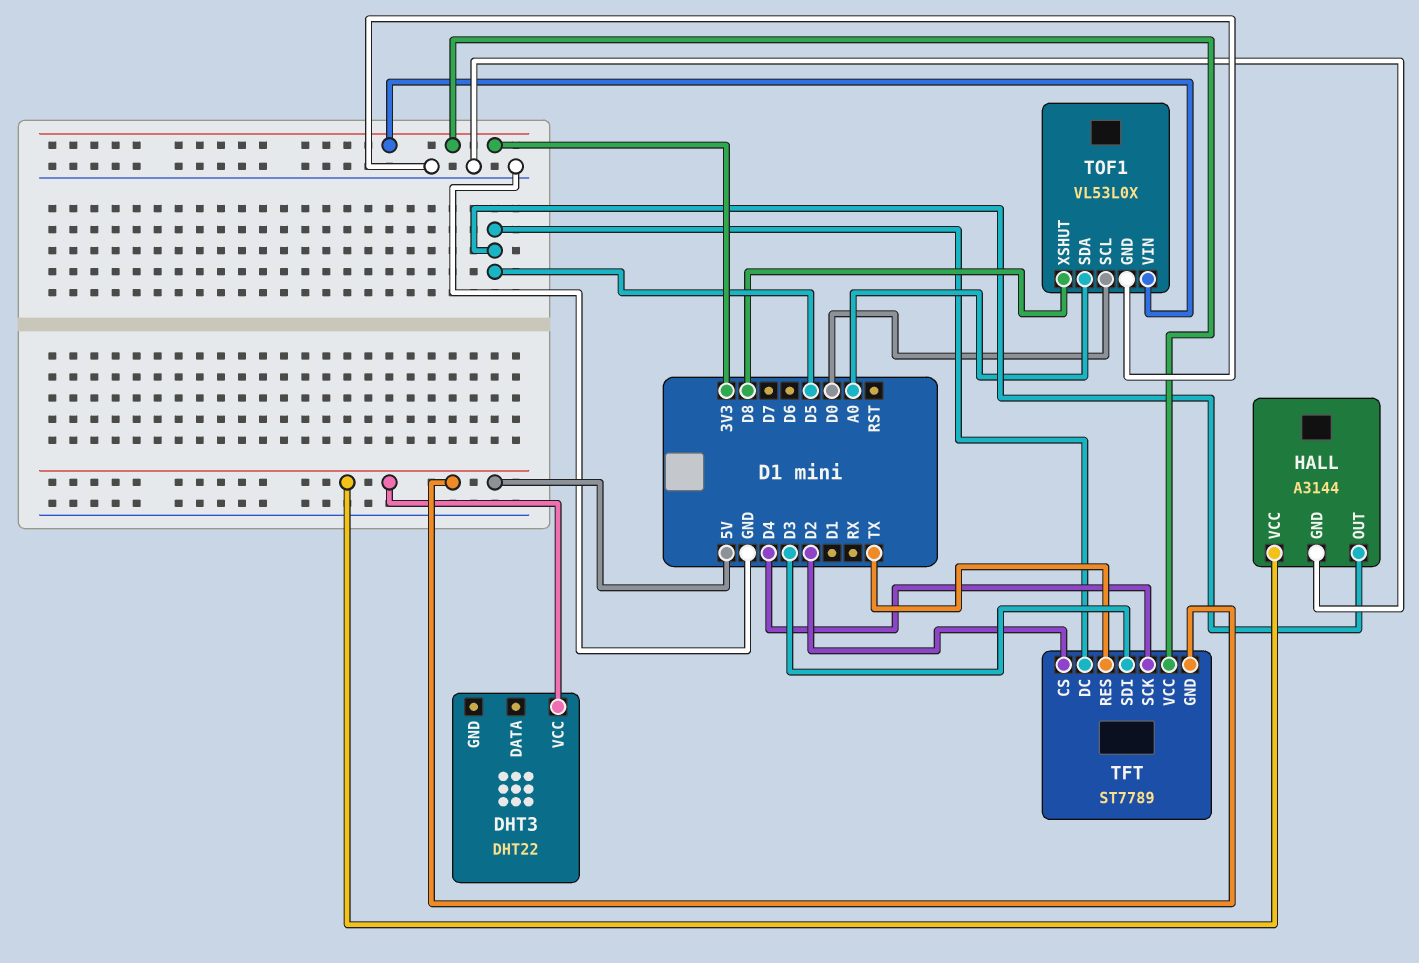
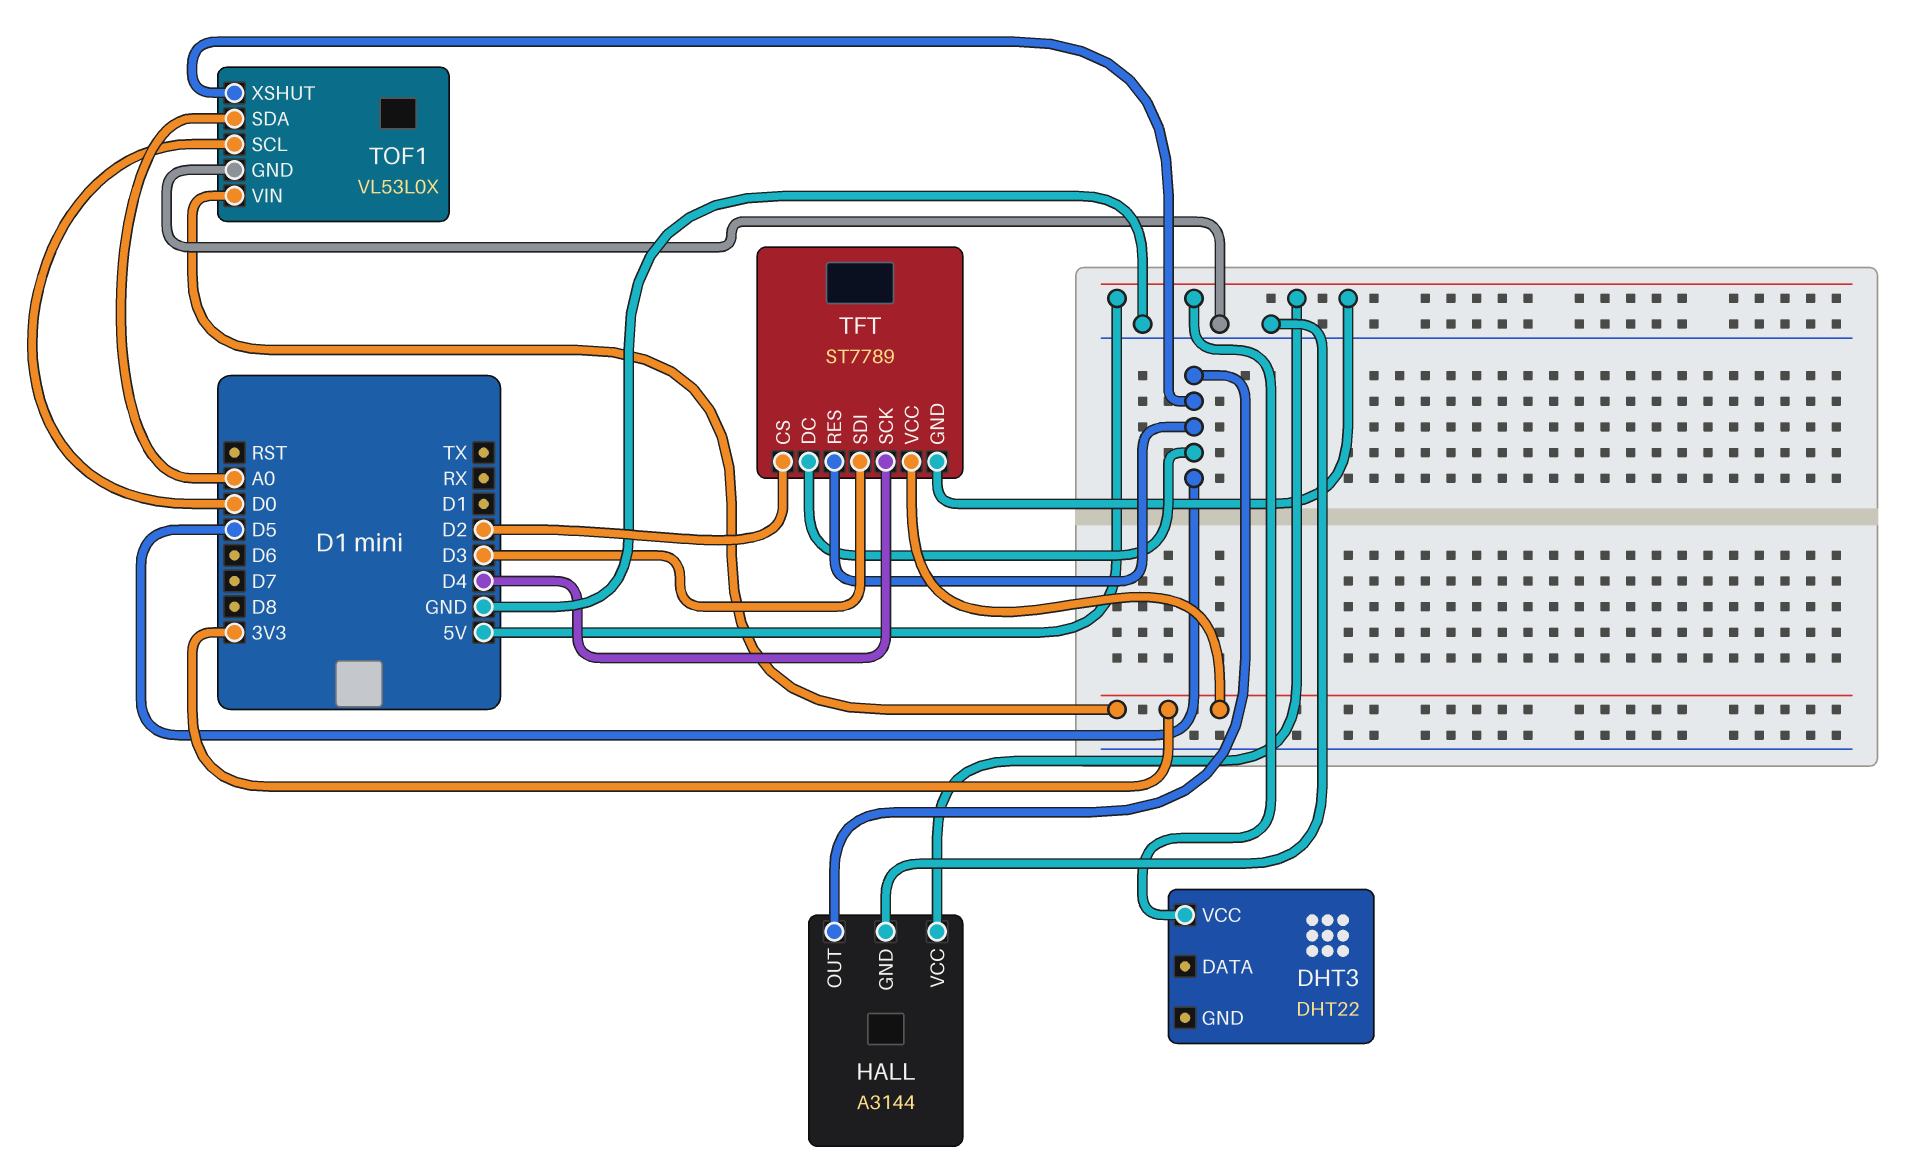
TFT pin RES: TX -> D5
TOF1 pin XSHUT: D8 -> D5

